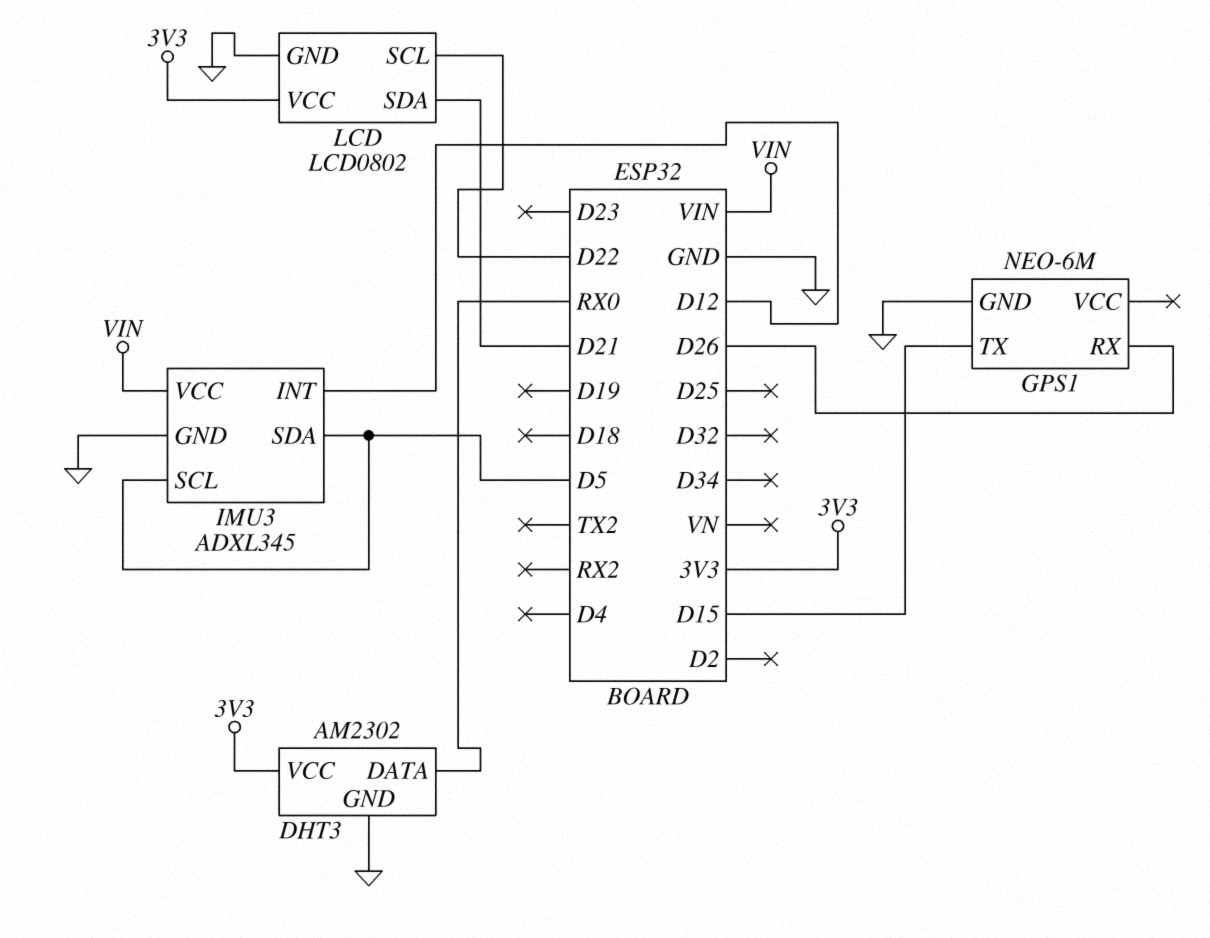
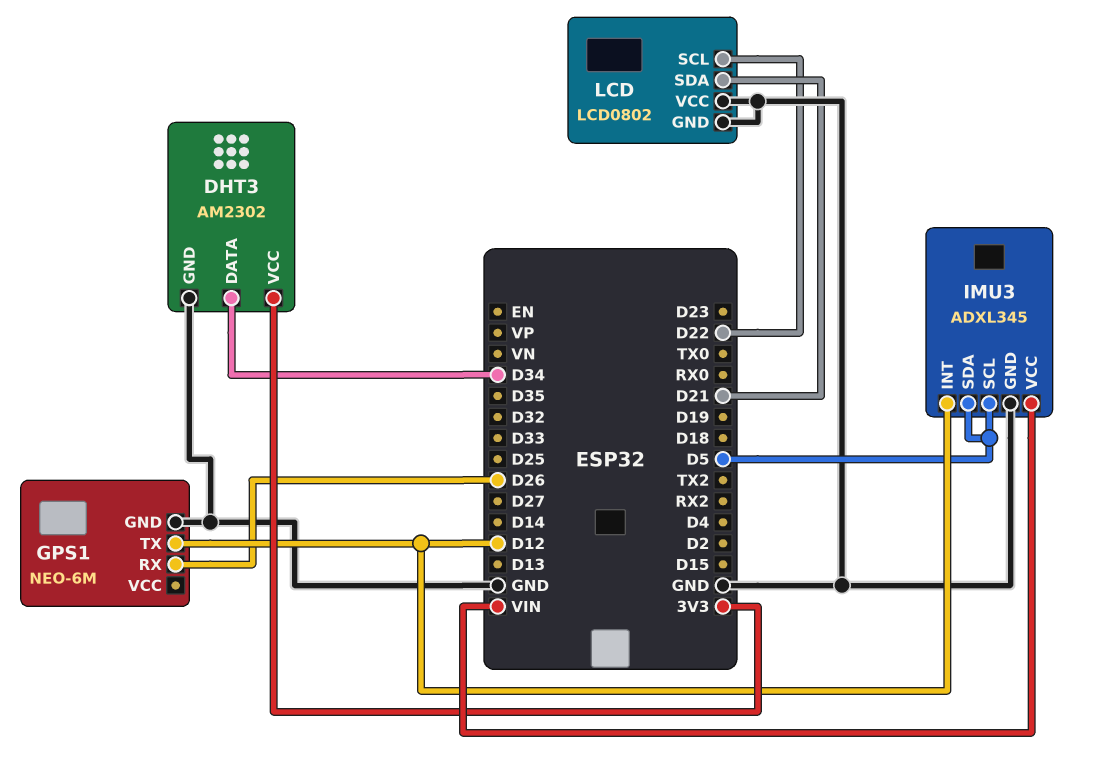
DHT3 pin DATA: RX0 -> D34
GPS1 pin TX: D15 -> D12
LCD pin VCC: 3V3 -> GND

